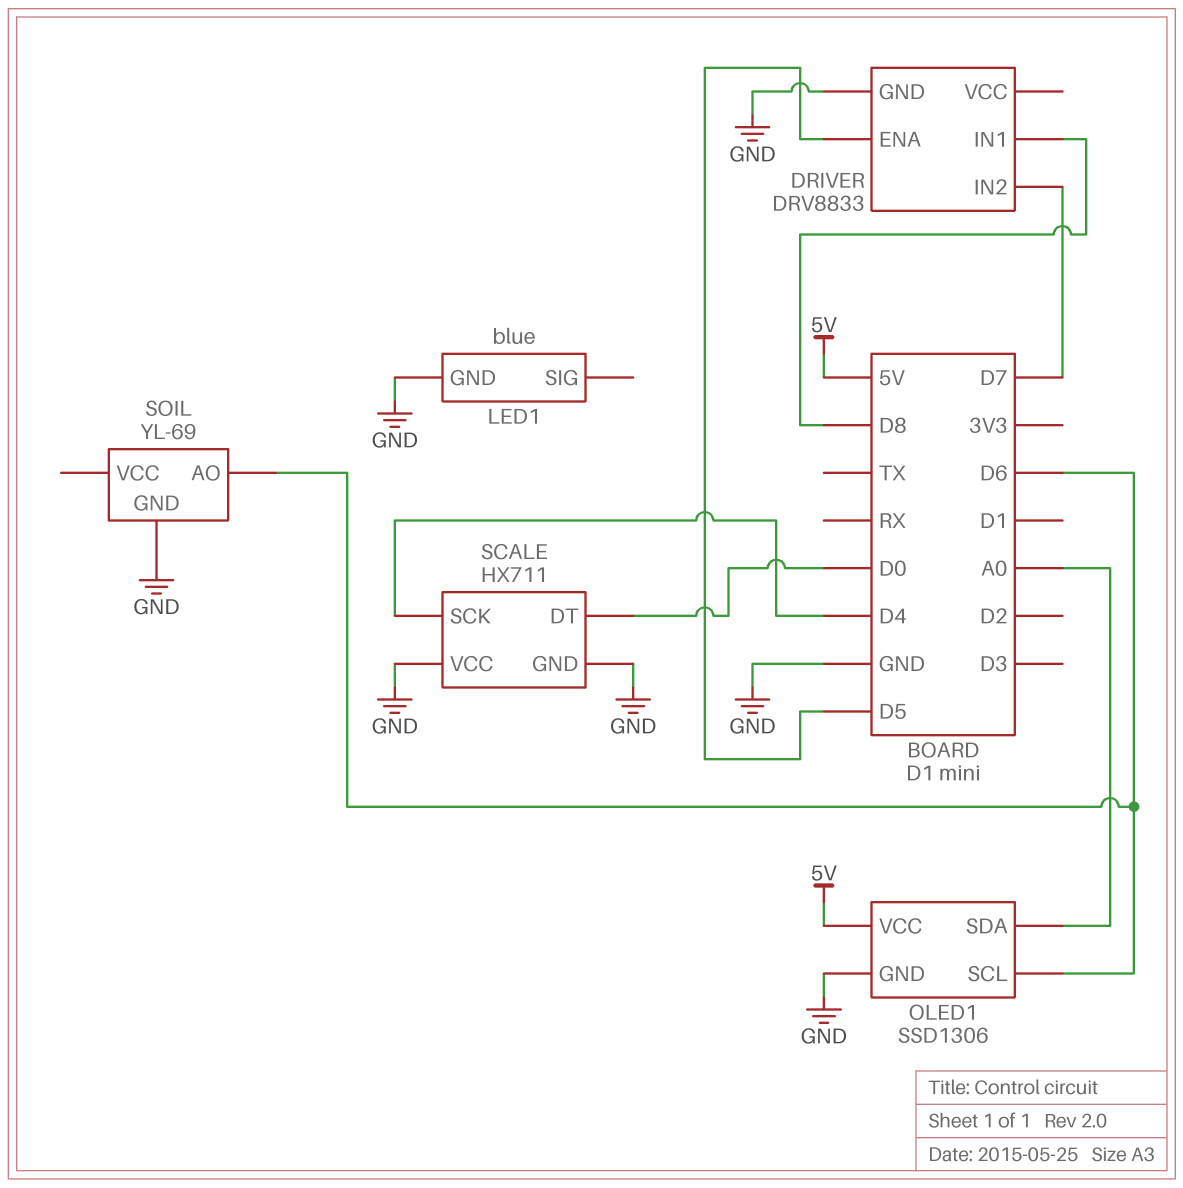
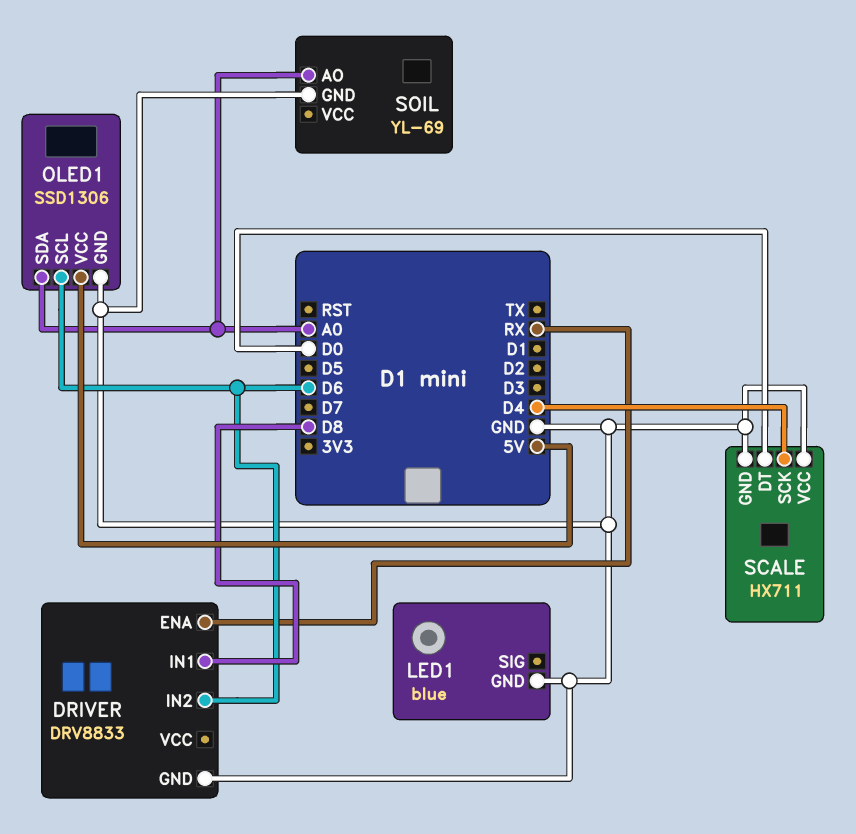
DRIVER pin ENA: D5 -> RX
DRIVER pin IN2: D7 -> D6
SOIL pin AO: D6 -> A0

